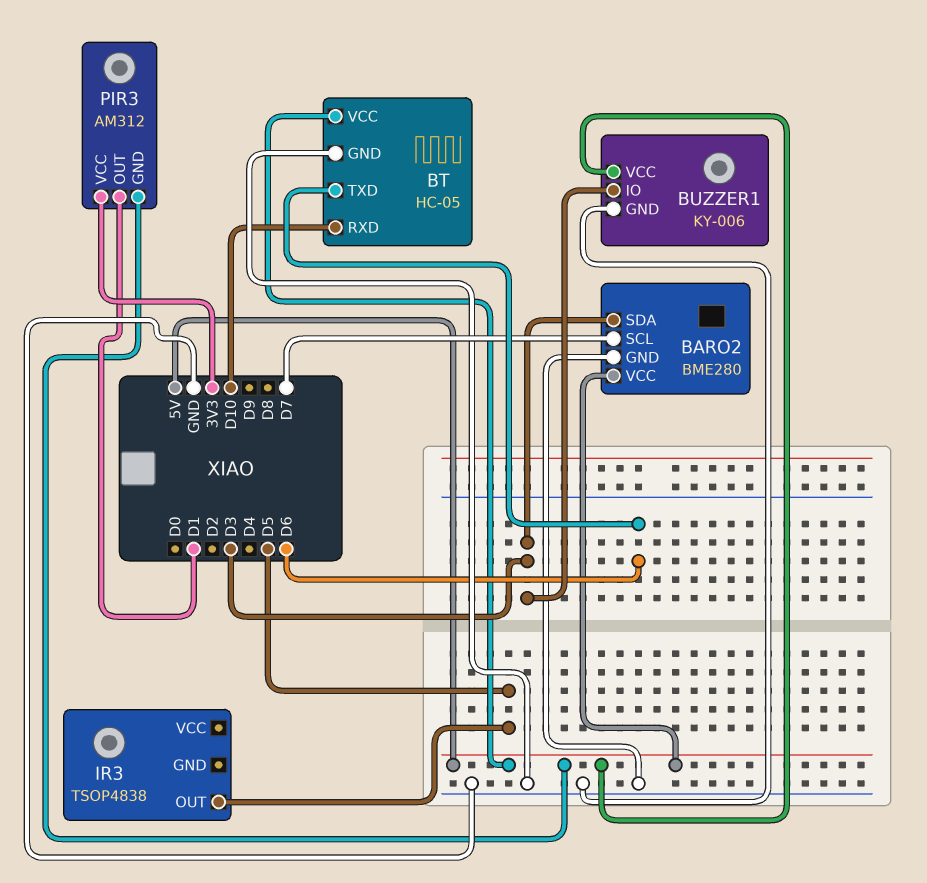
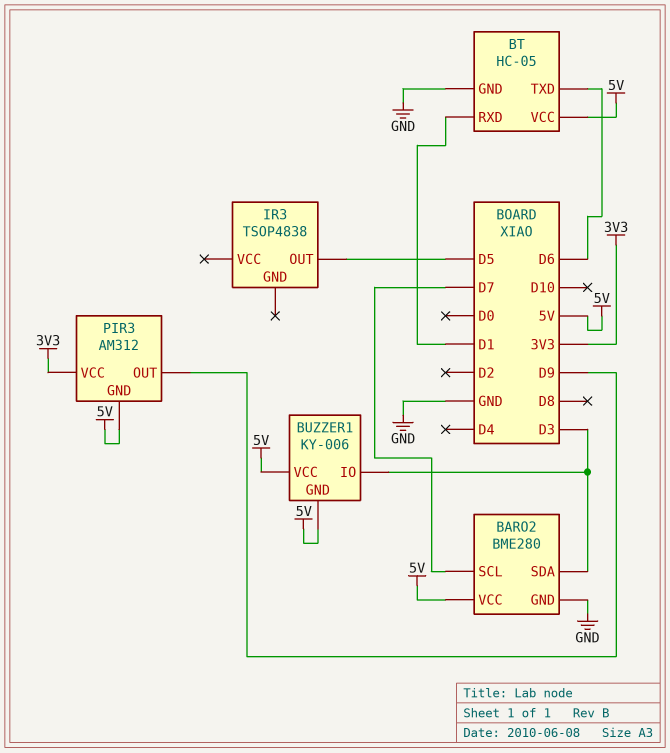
BT pin RXD: D10 -> D1
BUZZER1 pin GND: GND -> 5V
PIR3 pin OUT: D1 -> D9

